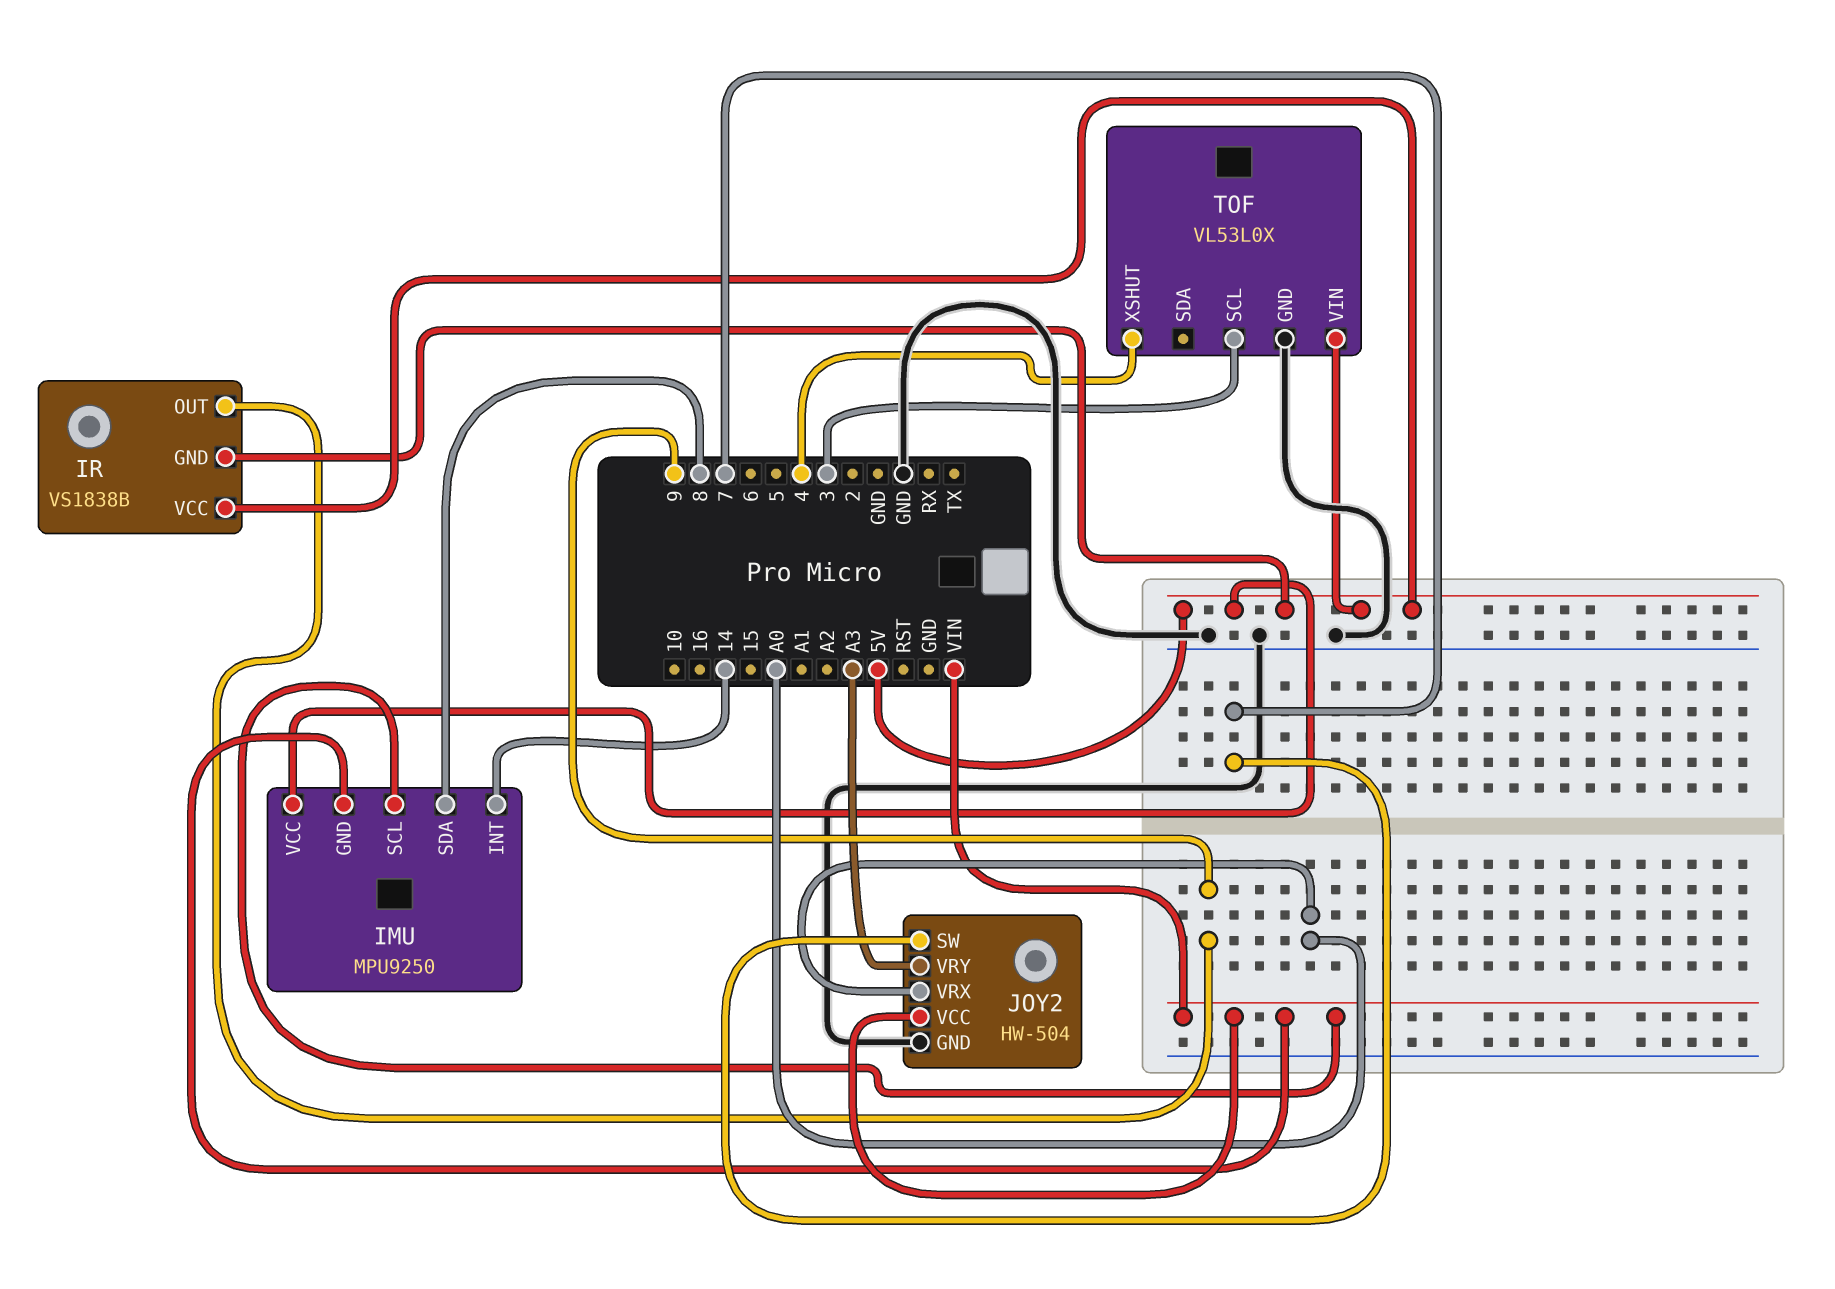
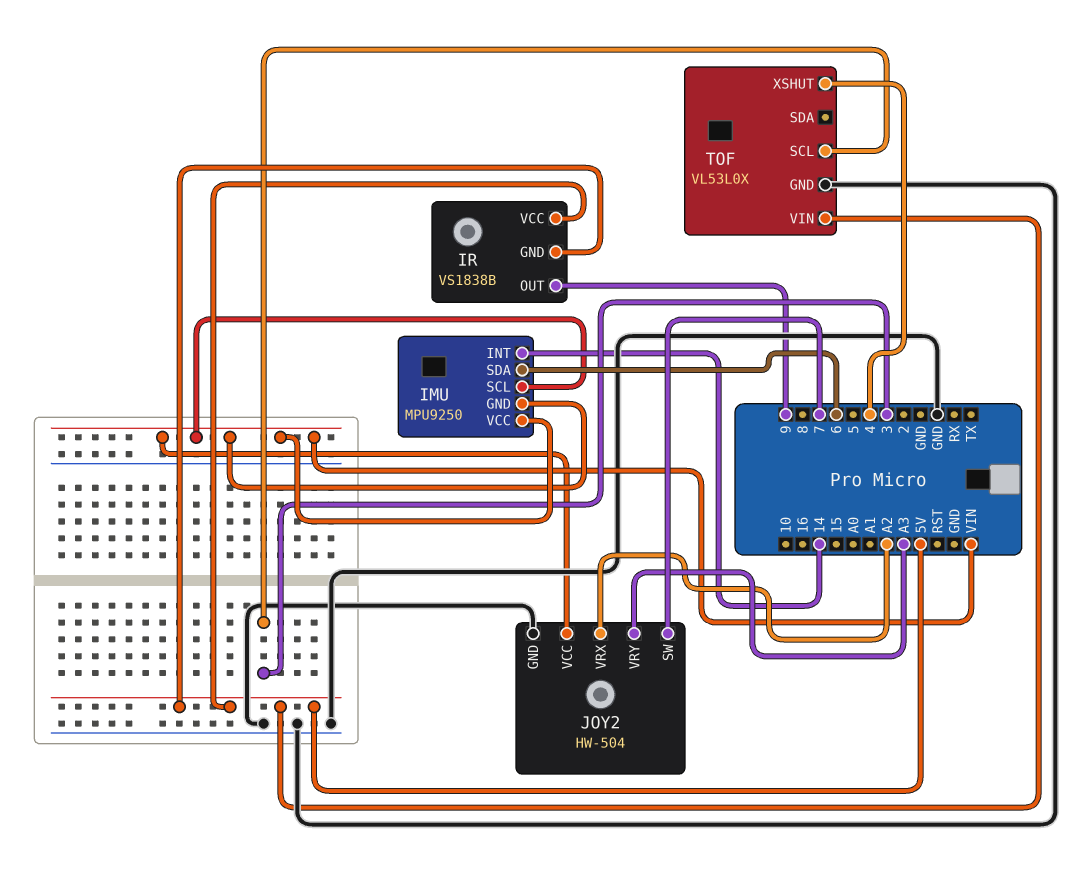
IMU pin SDA: 8 -> 6
IMU pin VCC: 5V -> VIN
JOY2 pin VRX: A0 -> A2

